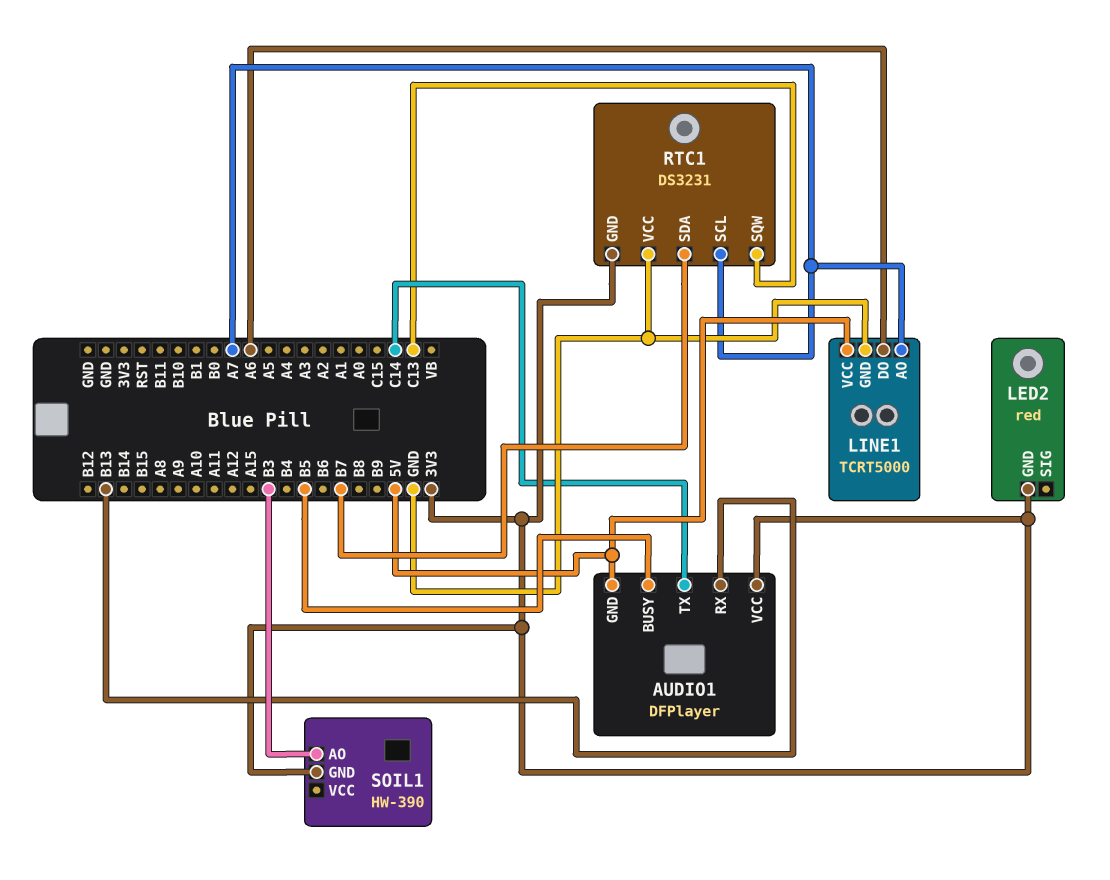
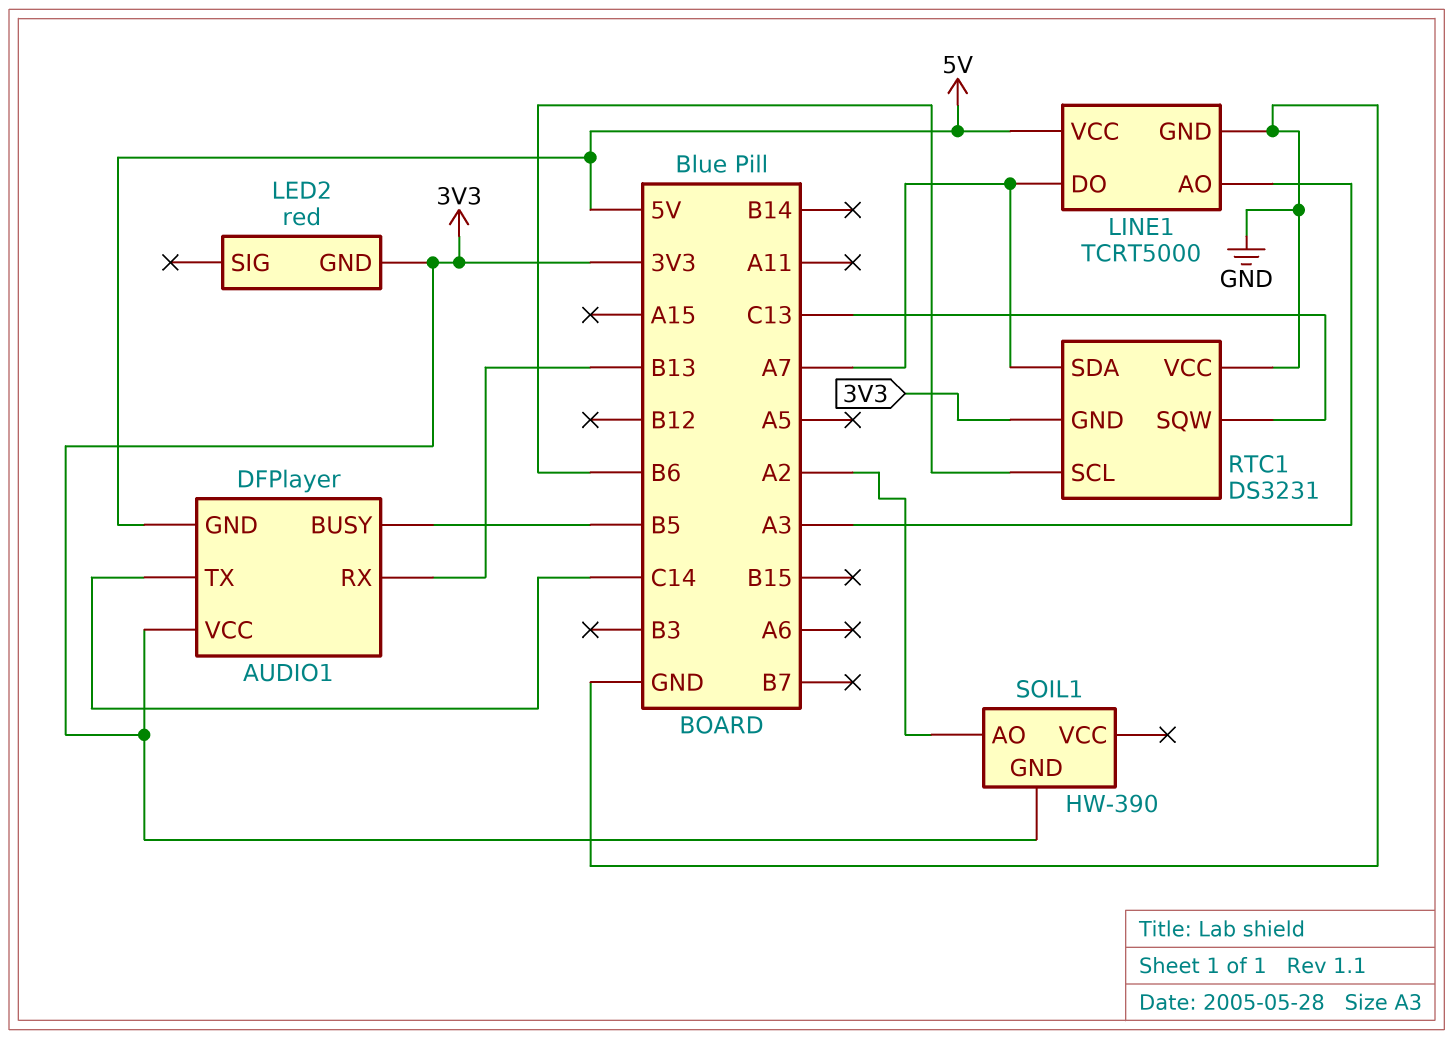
LINE1 pin AO: A7 -> A3
LINE1 pin DO: A6 -> A7
RTC1 pin SCL: A7 -> B6
RTC1 pin SDA: B7 -> A7
SOIL1 pin AO: B3 -> A2

